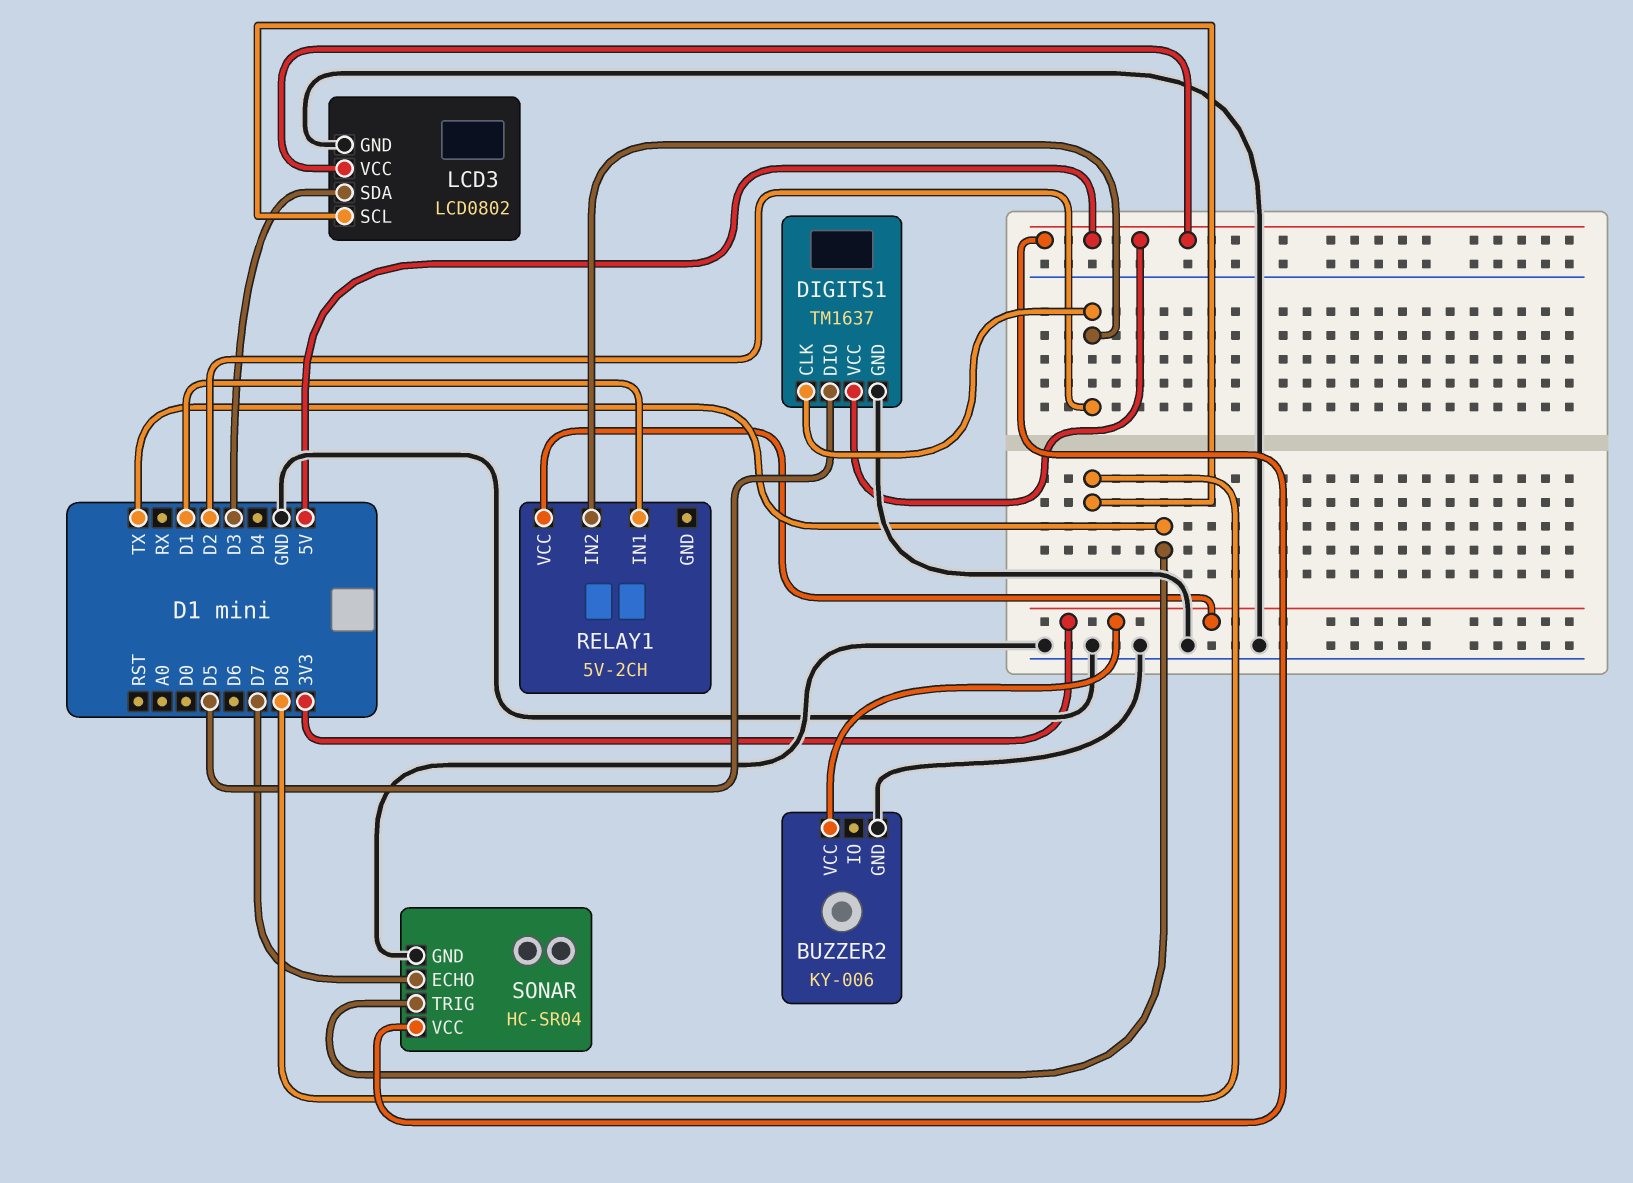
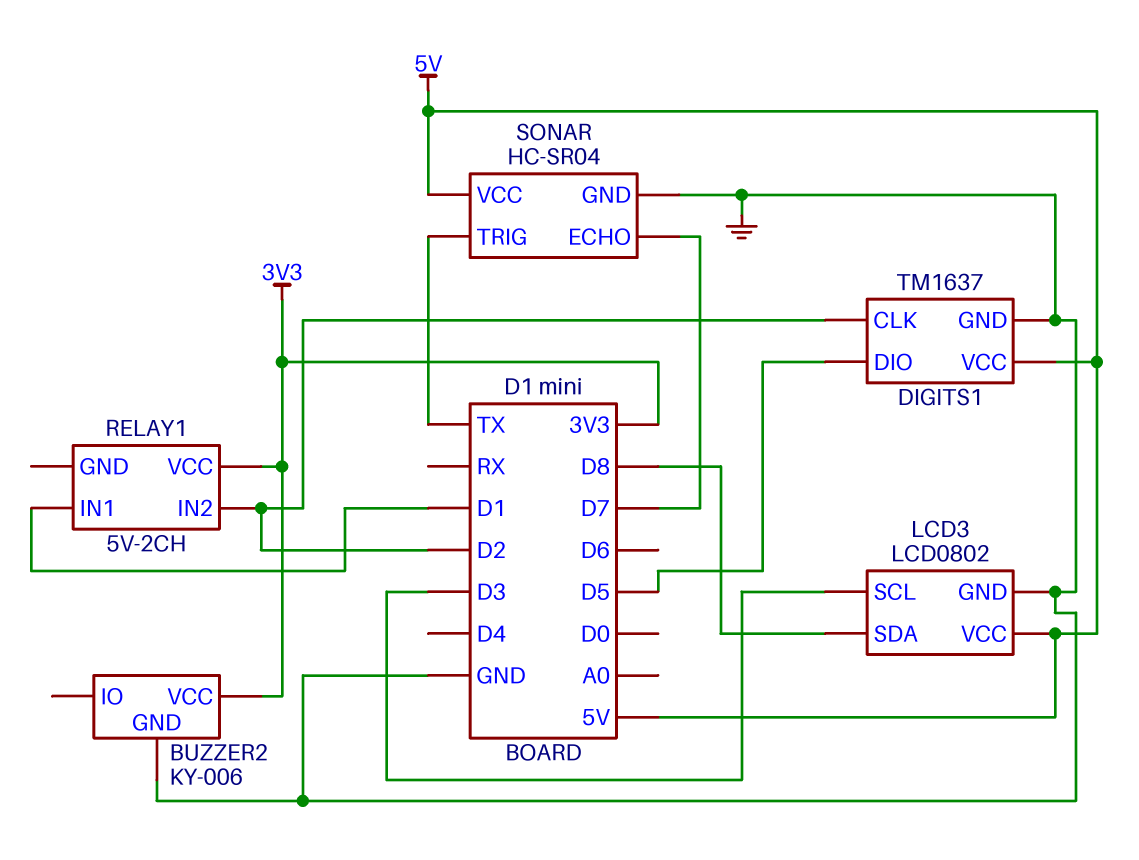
LCD3 pin SCL: D8 -> D3
LCD3 pin SDA: D3 -> D8

